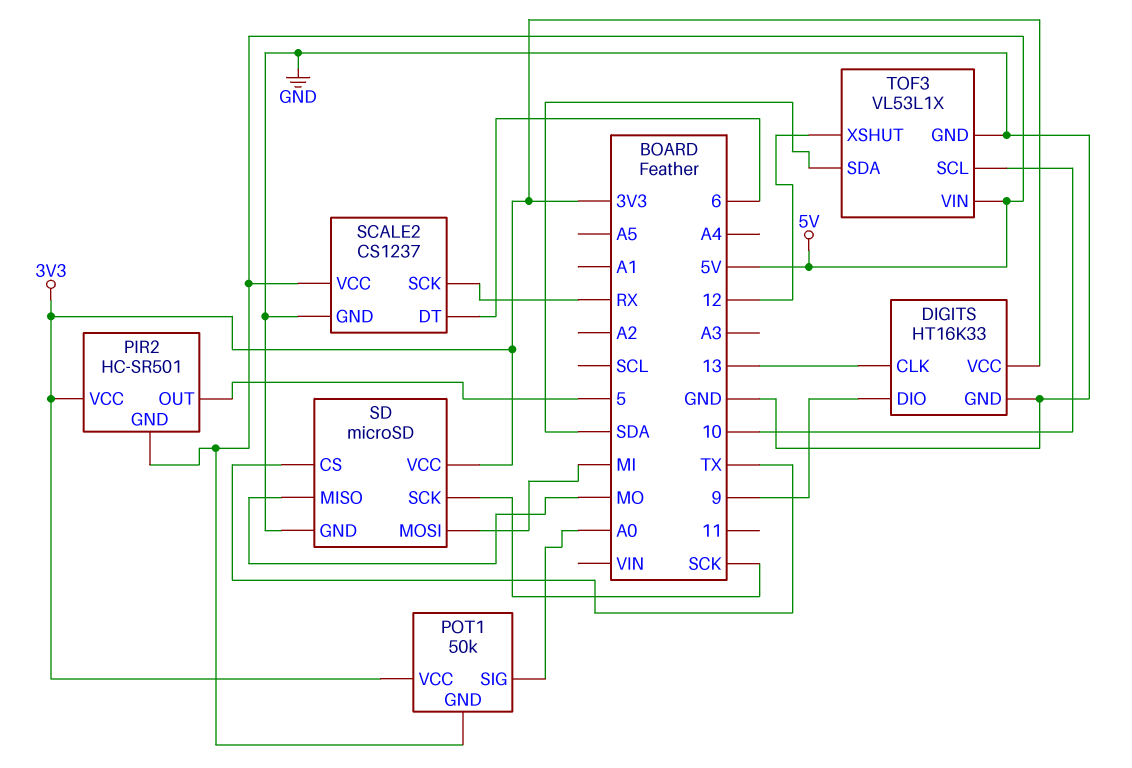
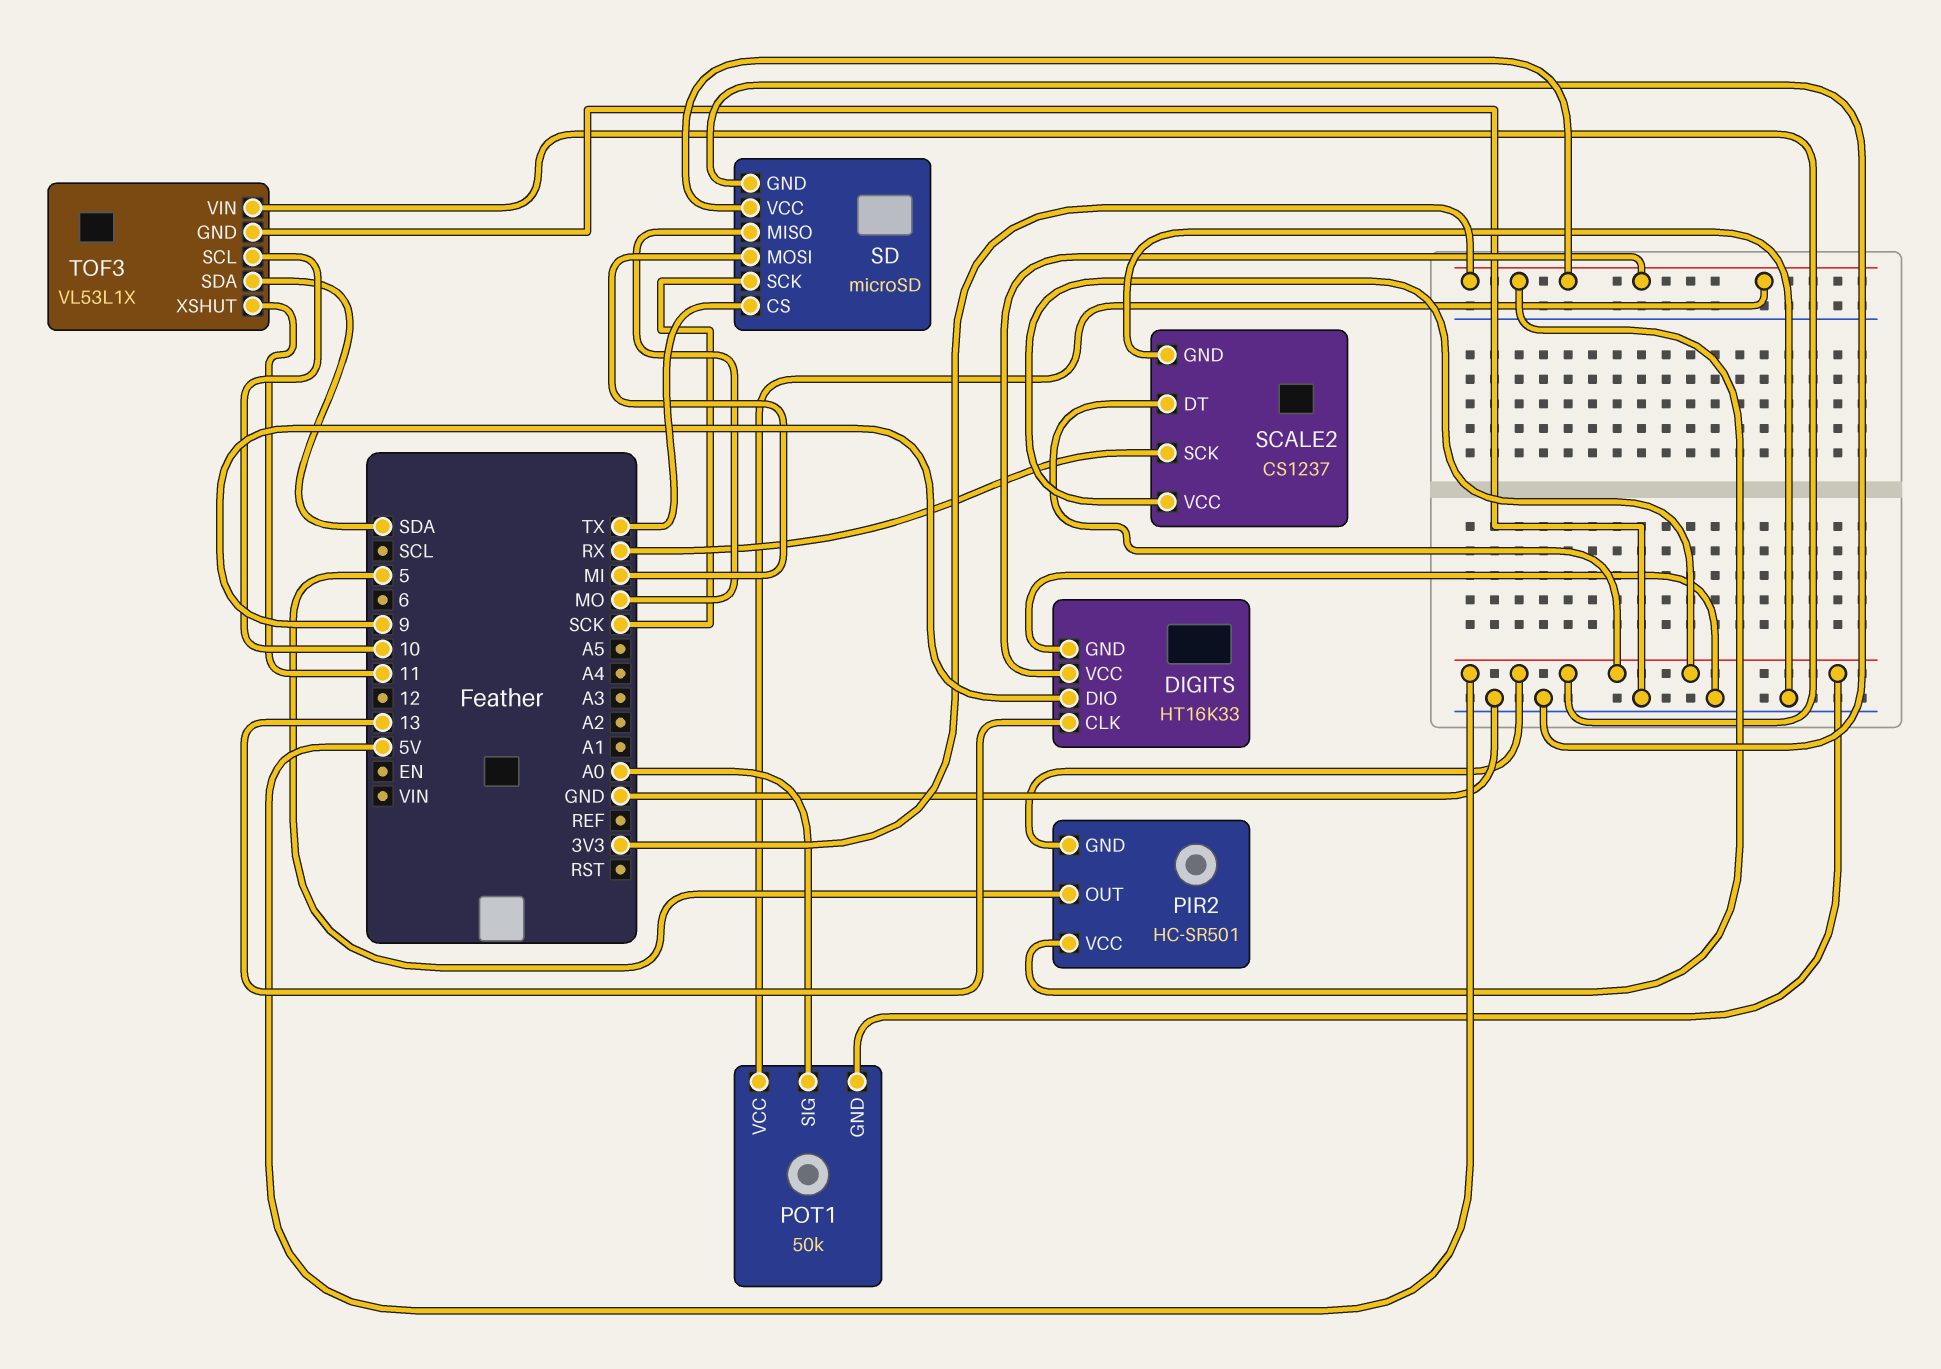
SCALE2 pin DT: 6 -> 5V
TOF3 pin XSHUT: 12 -> 11

